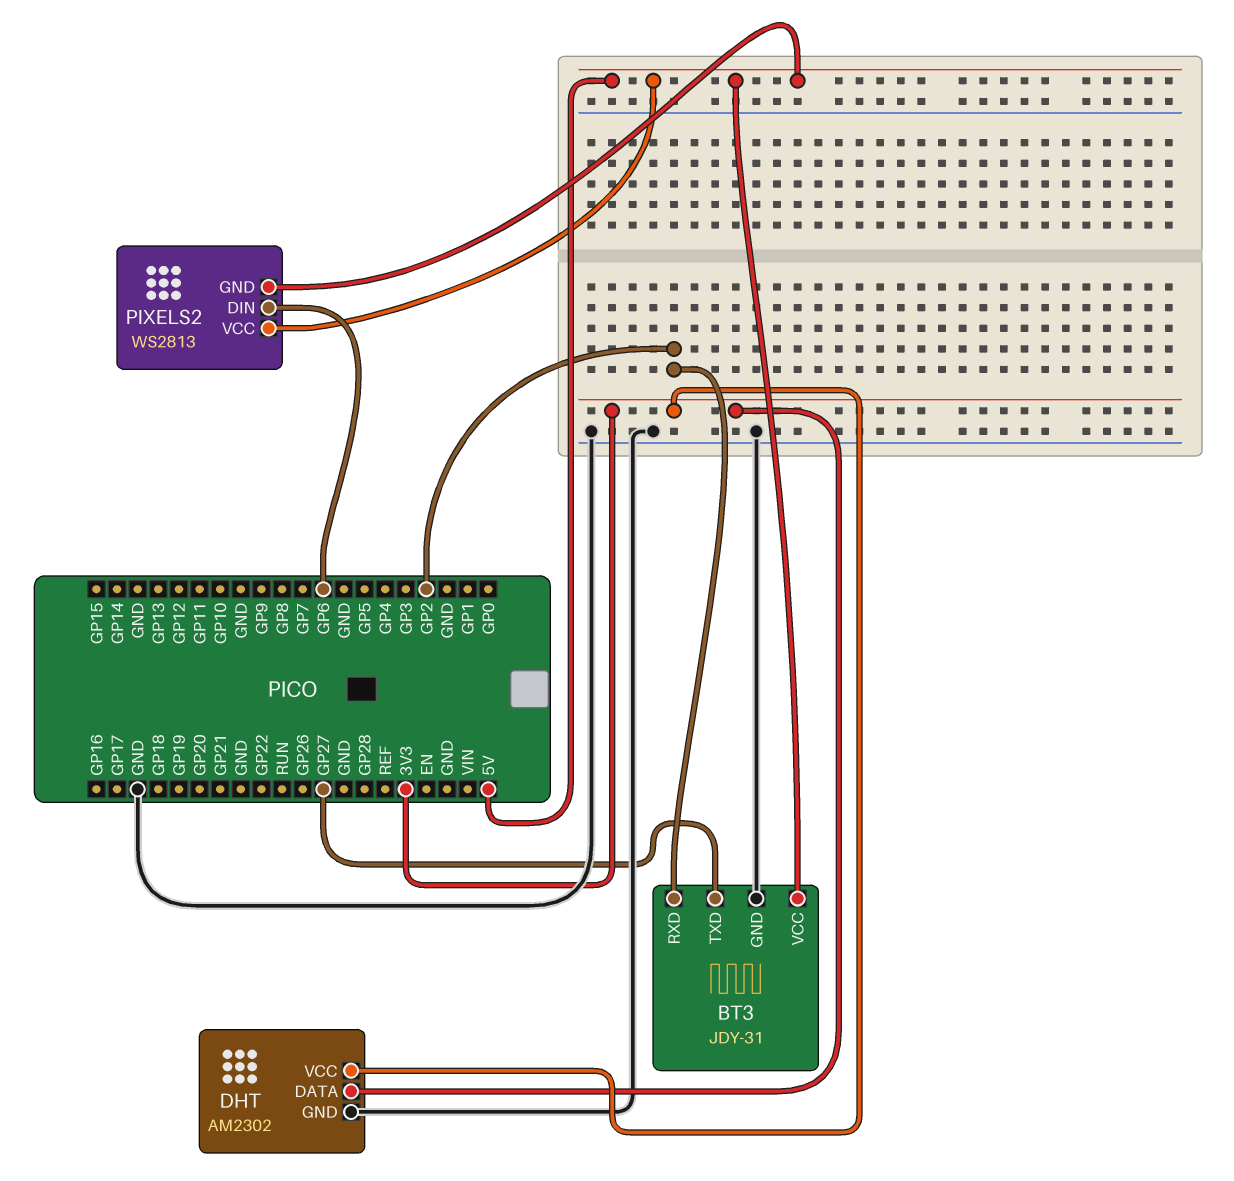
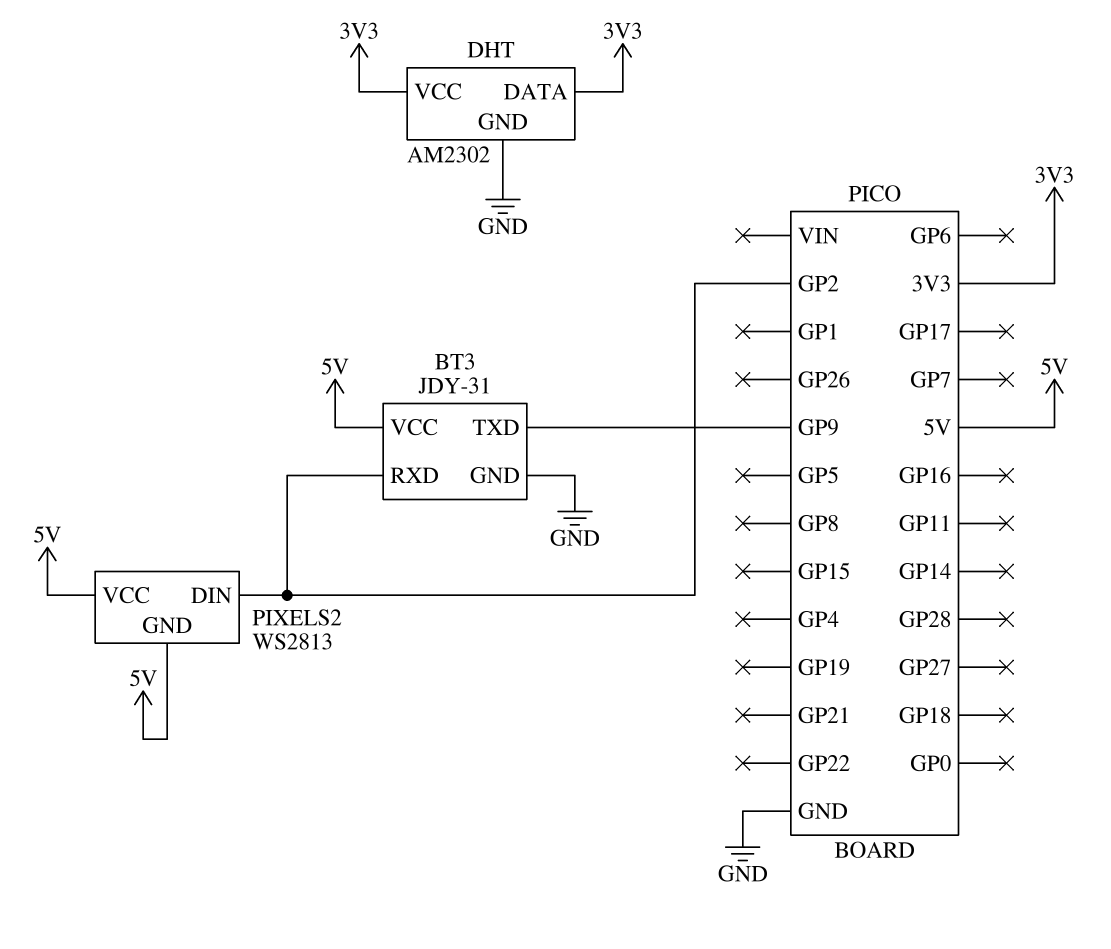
BT3 pin TXD: GP27 -> GP9
PIXELS2 pin DIN: GP6 -> GP2

